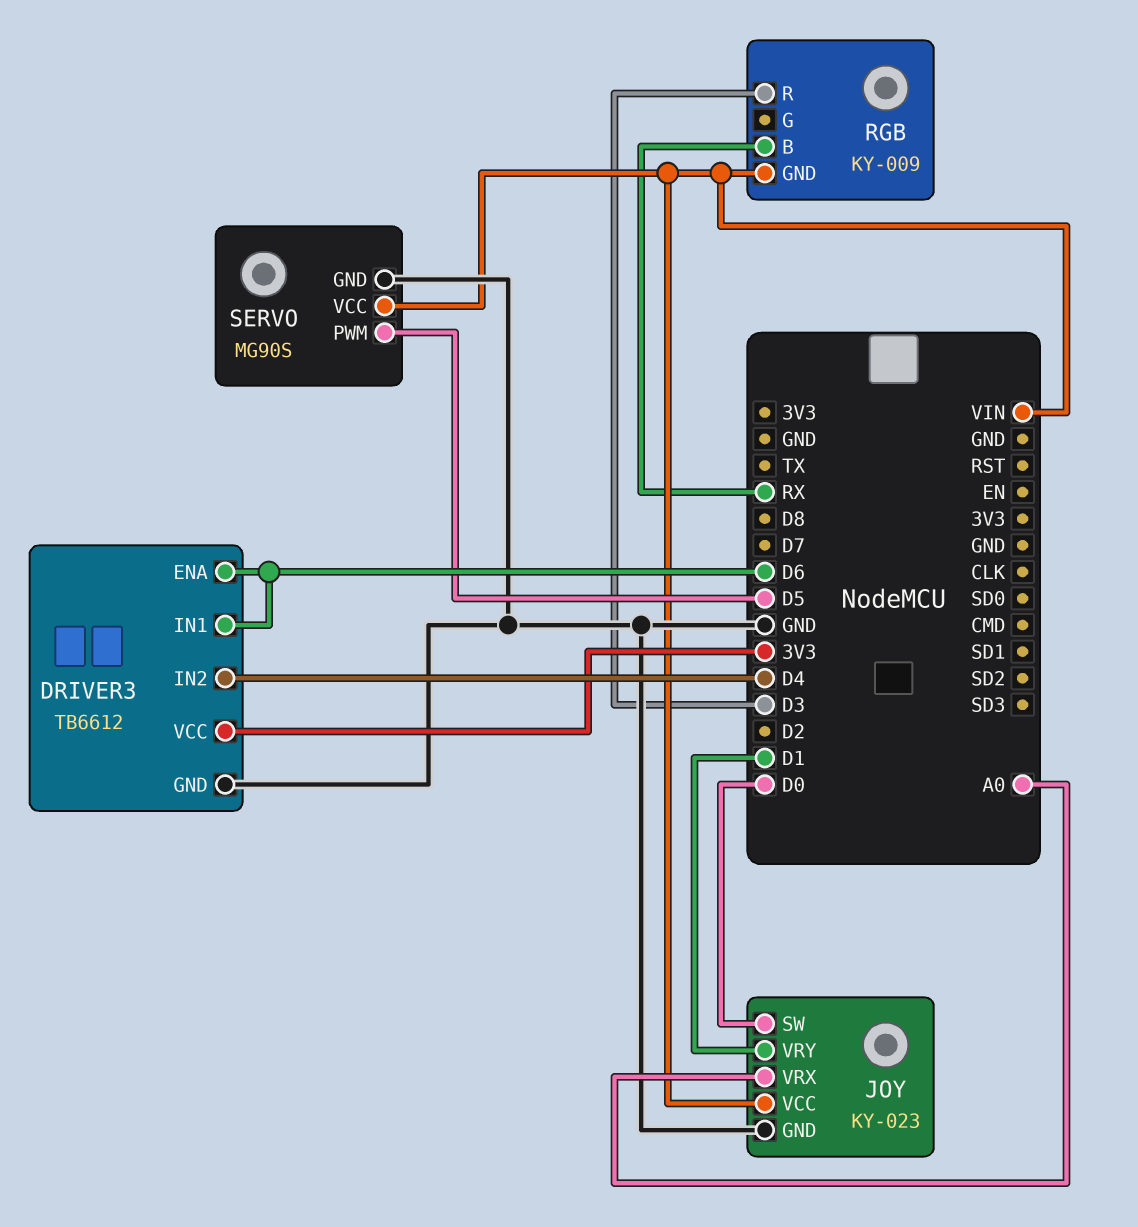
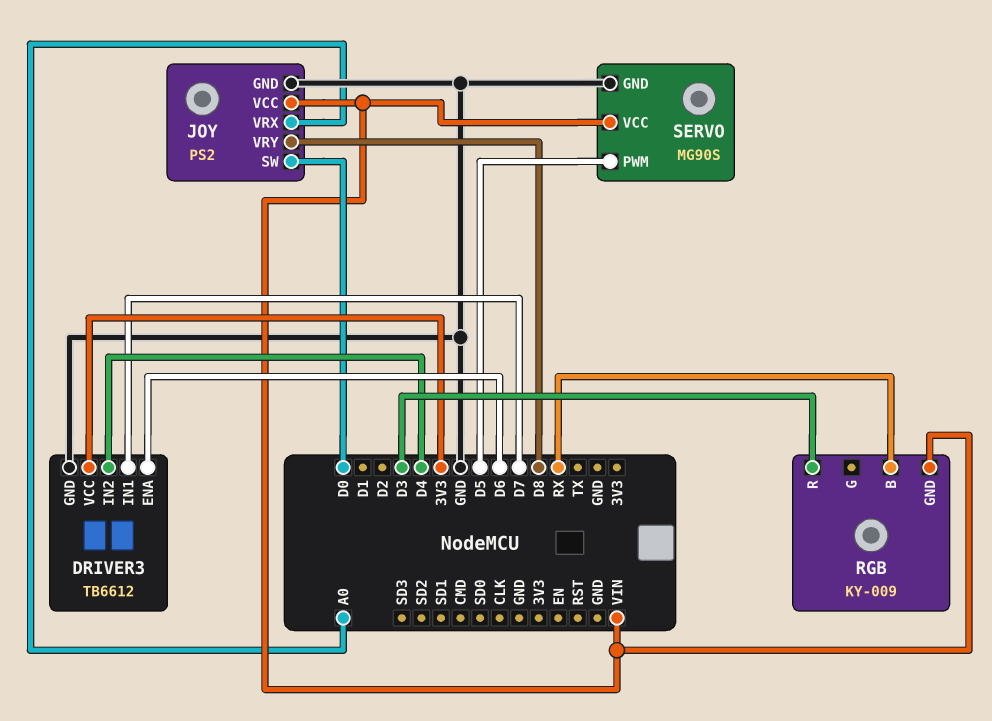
DRIVER3 pin IN1: D6 -> D7
JOY: KY-023 -> PS2
JOY pin VRY: D1 -> D8

